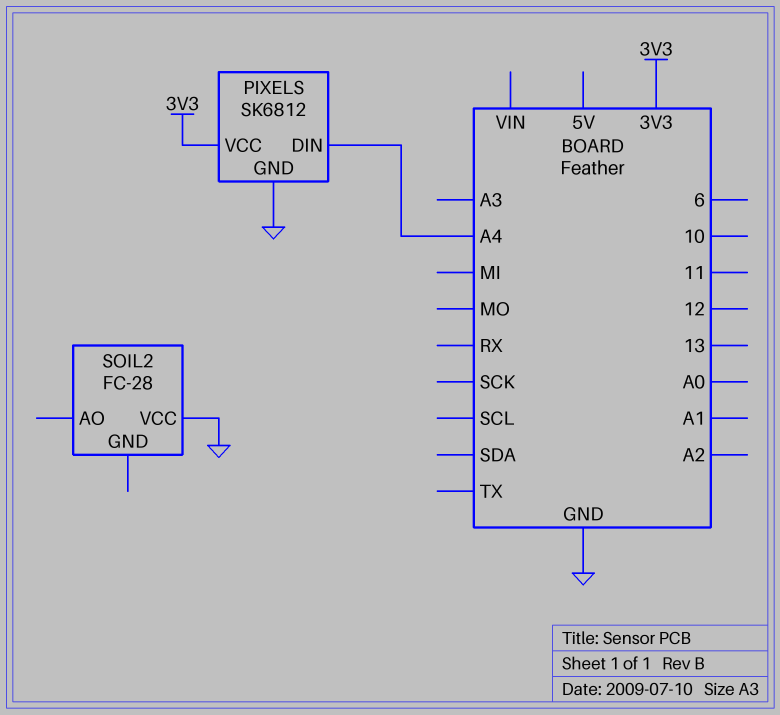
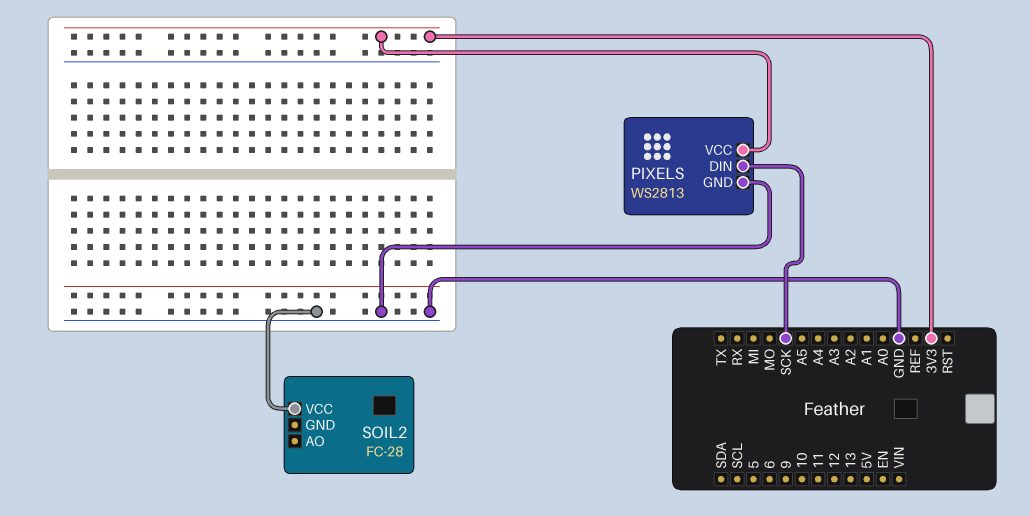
PIXELS: SK6812 -> WS2813
PIXELS pin DIN: A4 -> SCK

